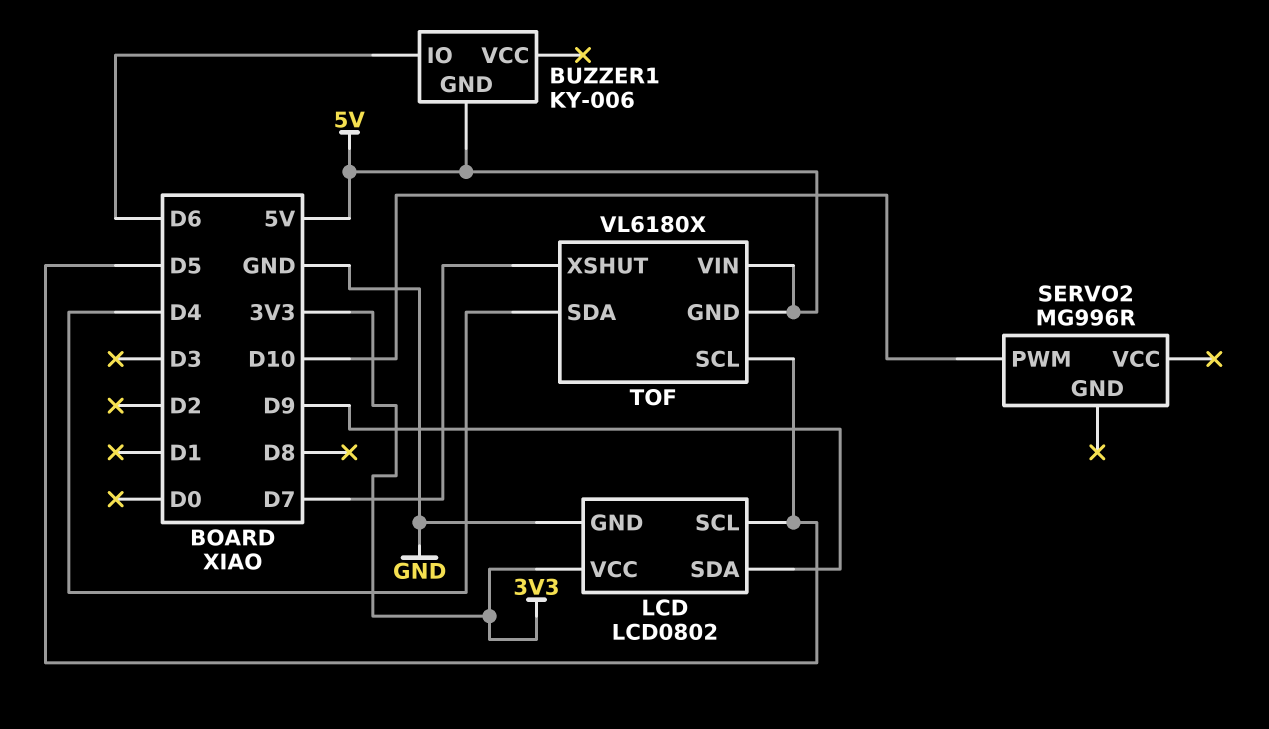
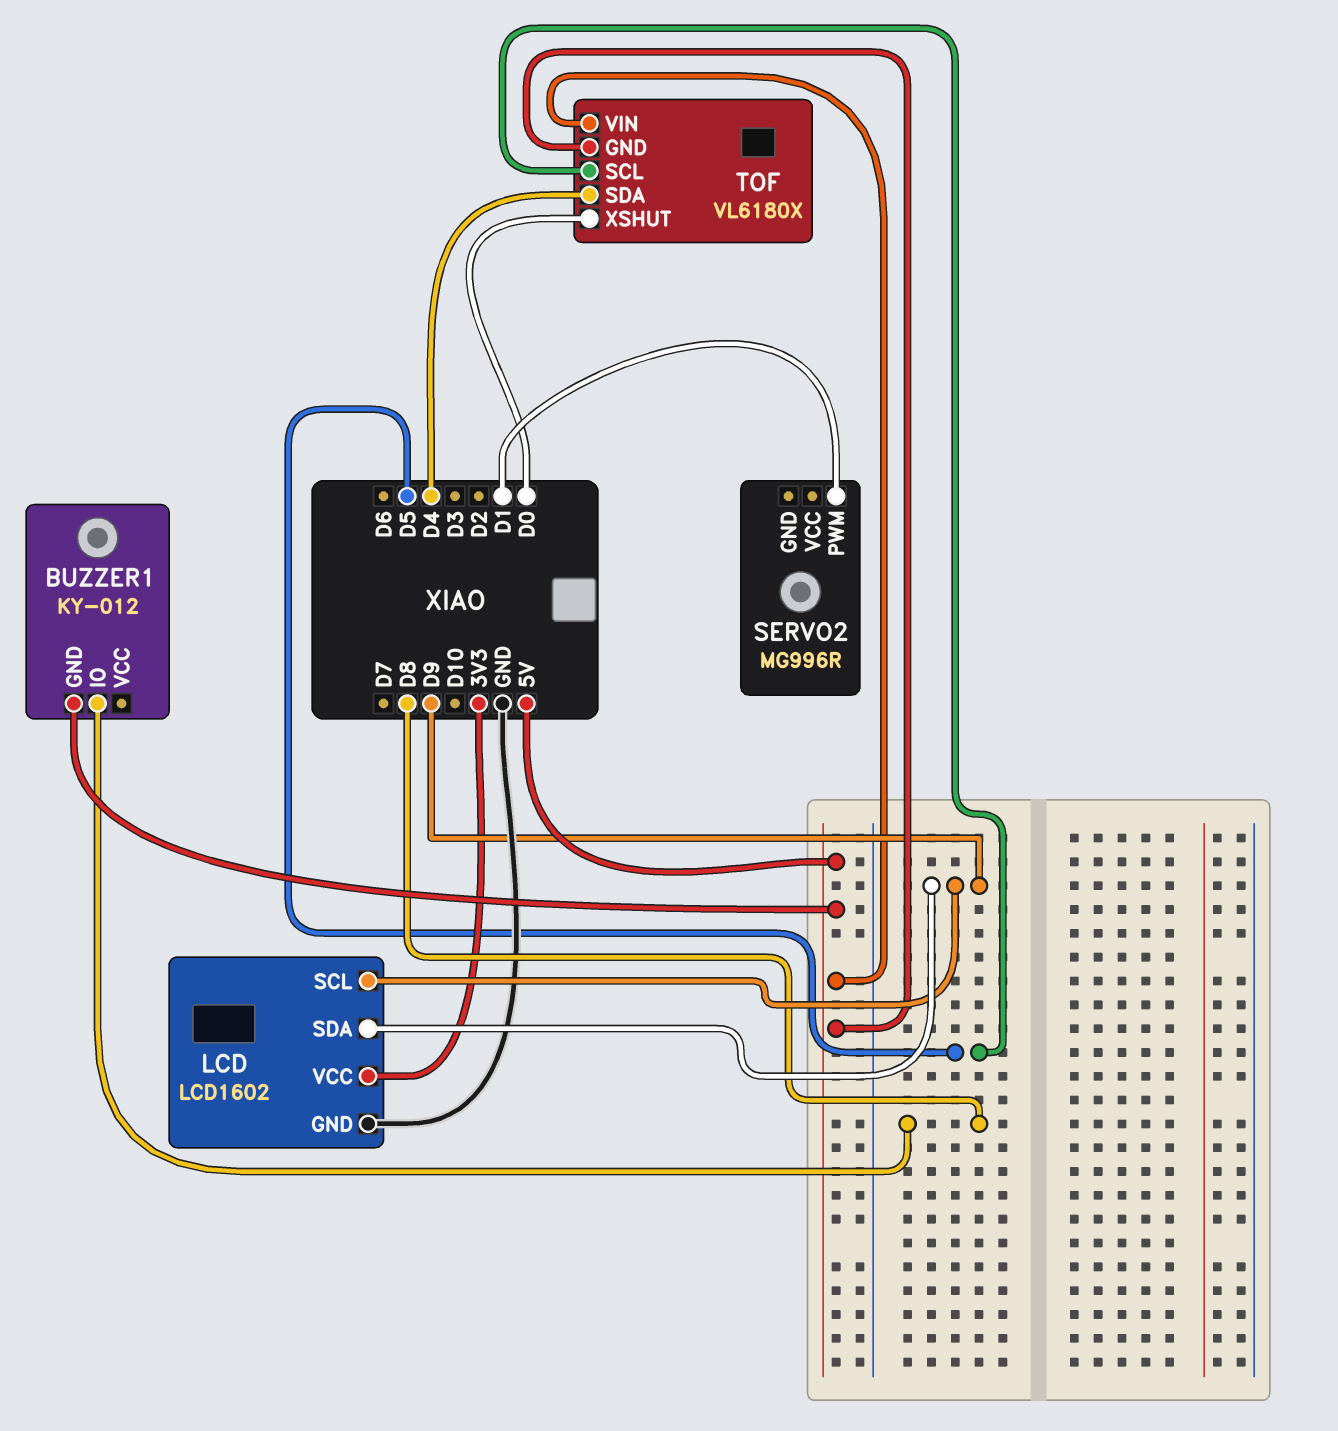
BUZZER1: KY-006 -> KY-012
BUZZER1 pin IO: D6 -> D8
LCD: LCD0802 -> LCD1602
LCD pin SCL: D5 -> D9
SERVO2 pin PWM: D10 -> D1
TOF pin XSHUT: D7 -> D0

